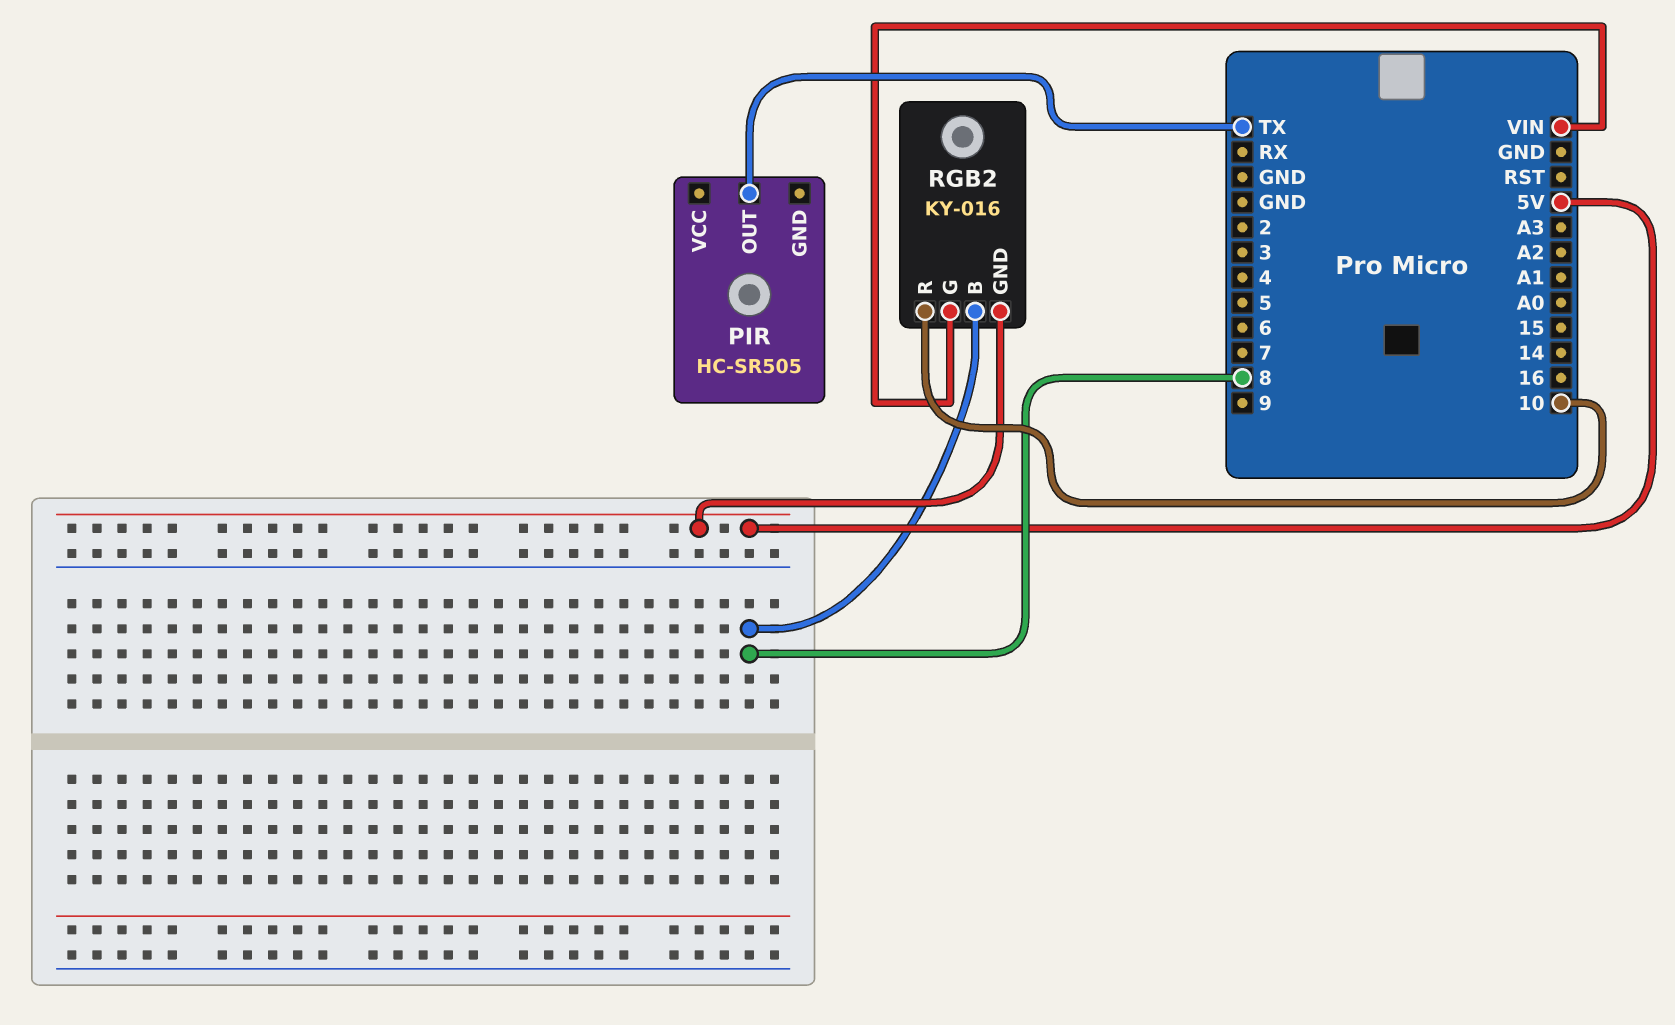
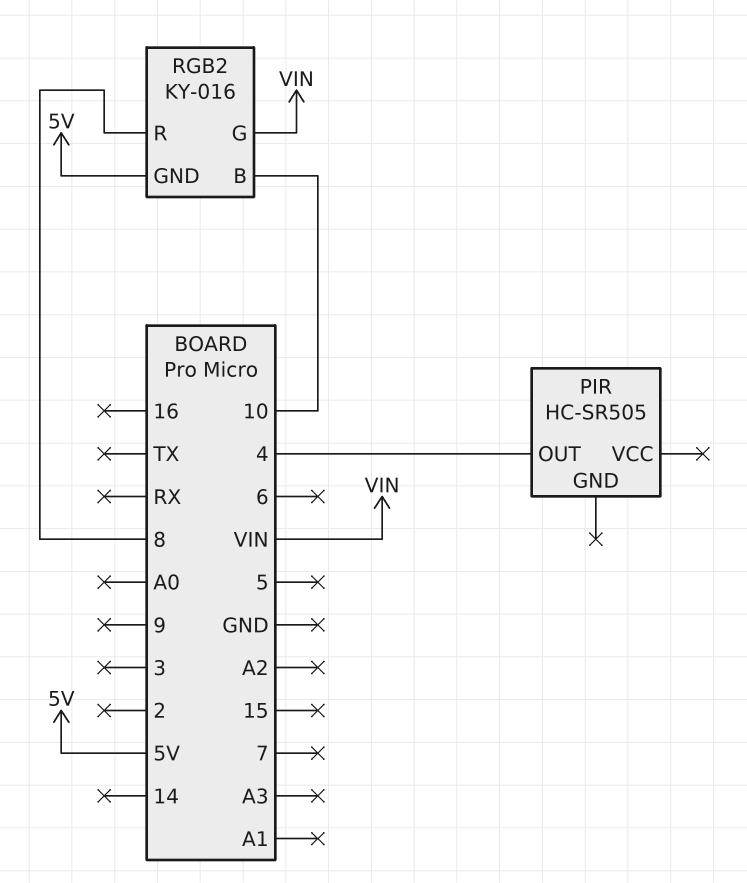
PIR pin OUT: TX -> 4
RGB2 pin B: 8 -> 10
RGB2 pin R: 10 -> 8

